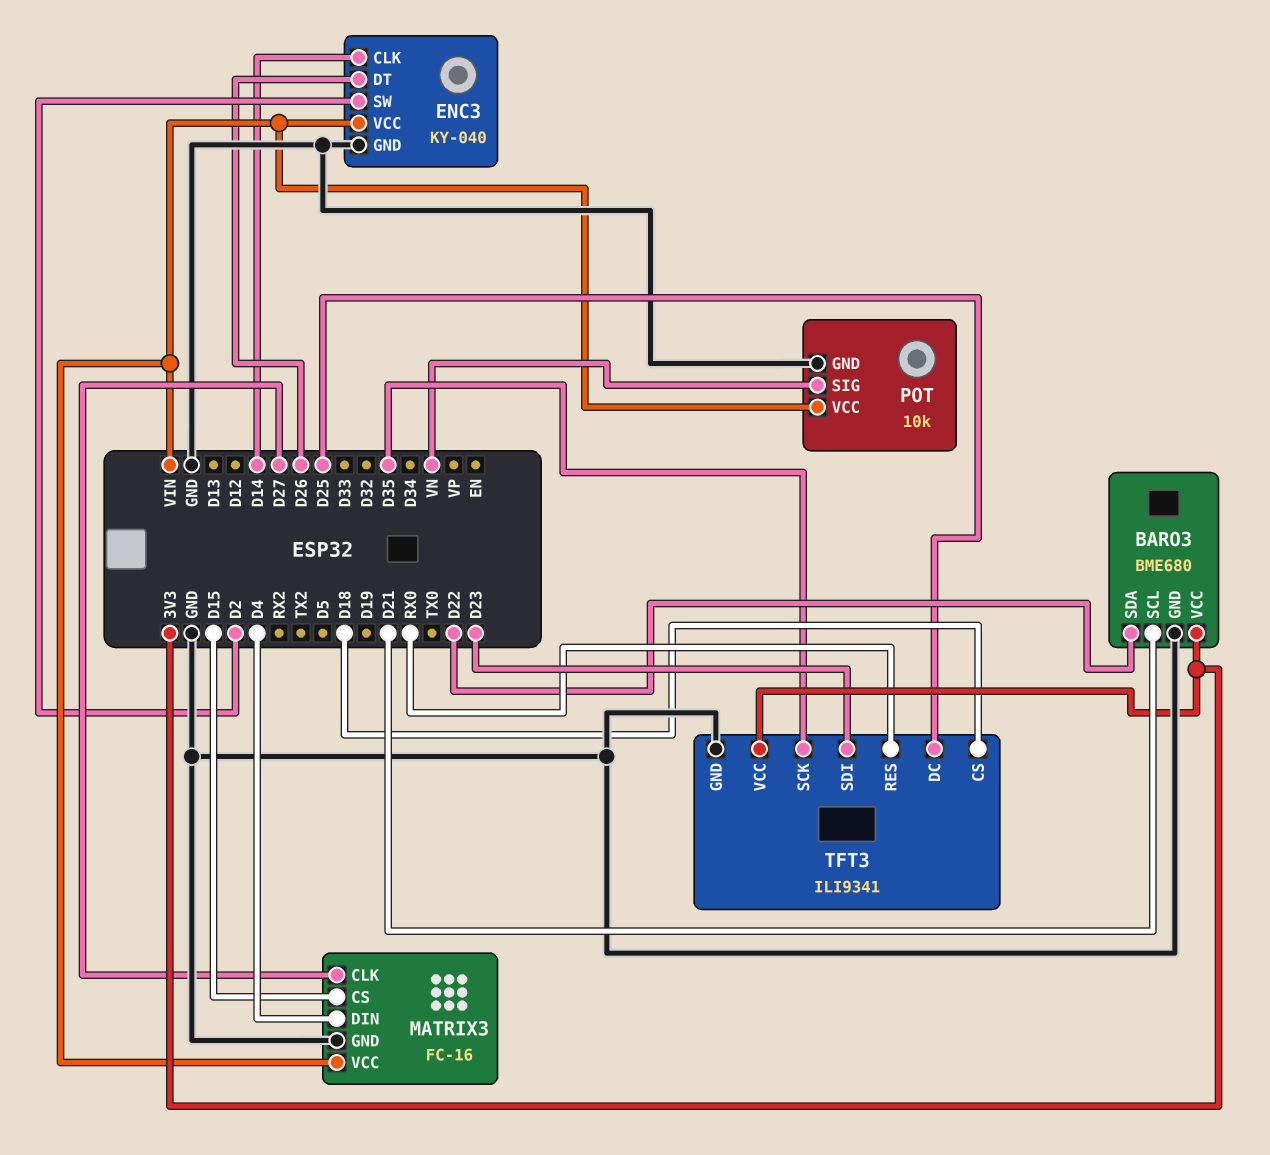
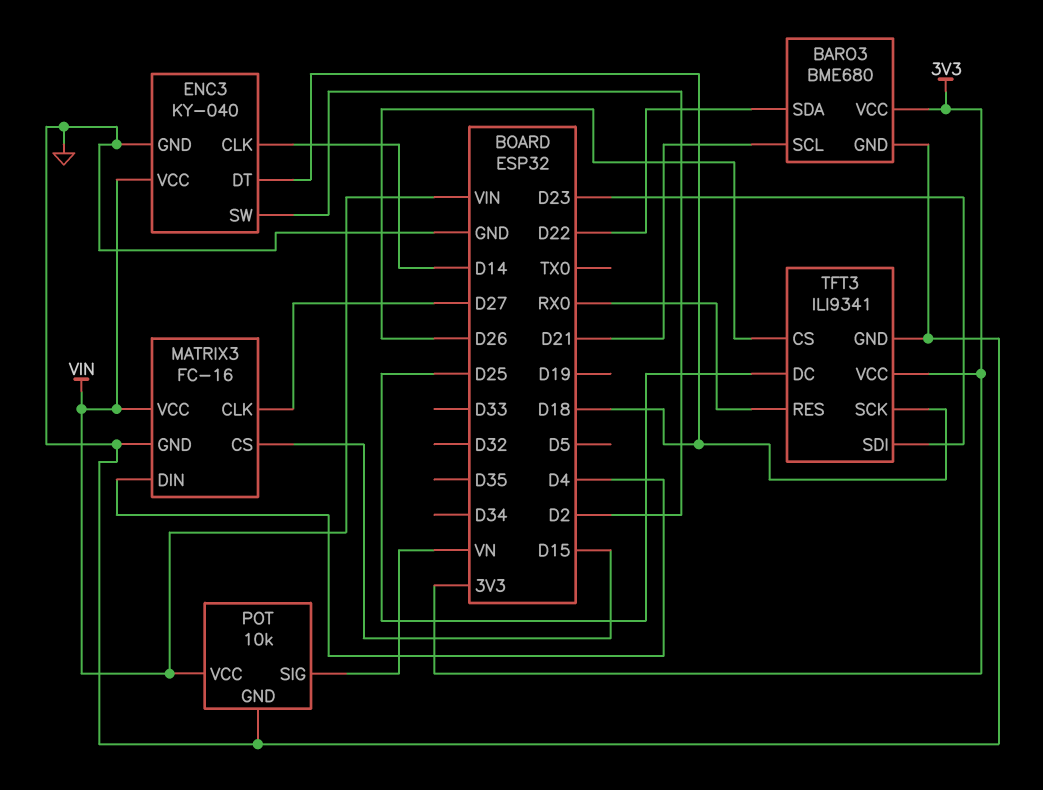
ENC3 pin DT: D26 -> D18
TFT3 pin CS: D18 -> D26
TFT3 pin SCK: D35 -> D18

